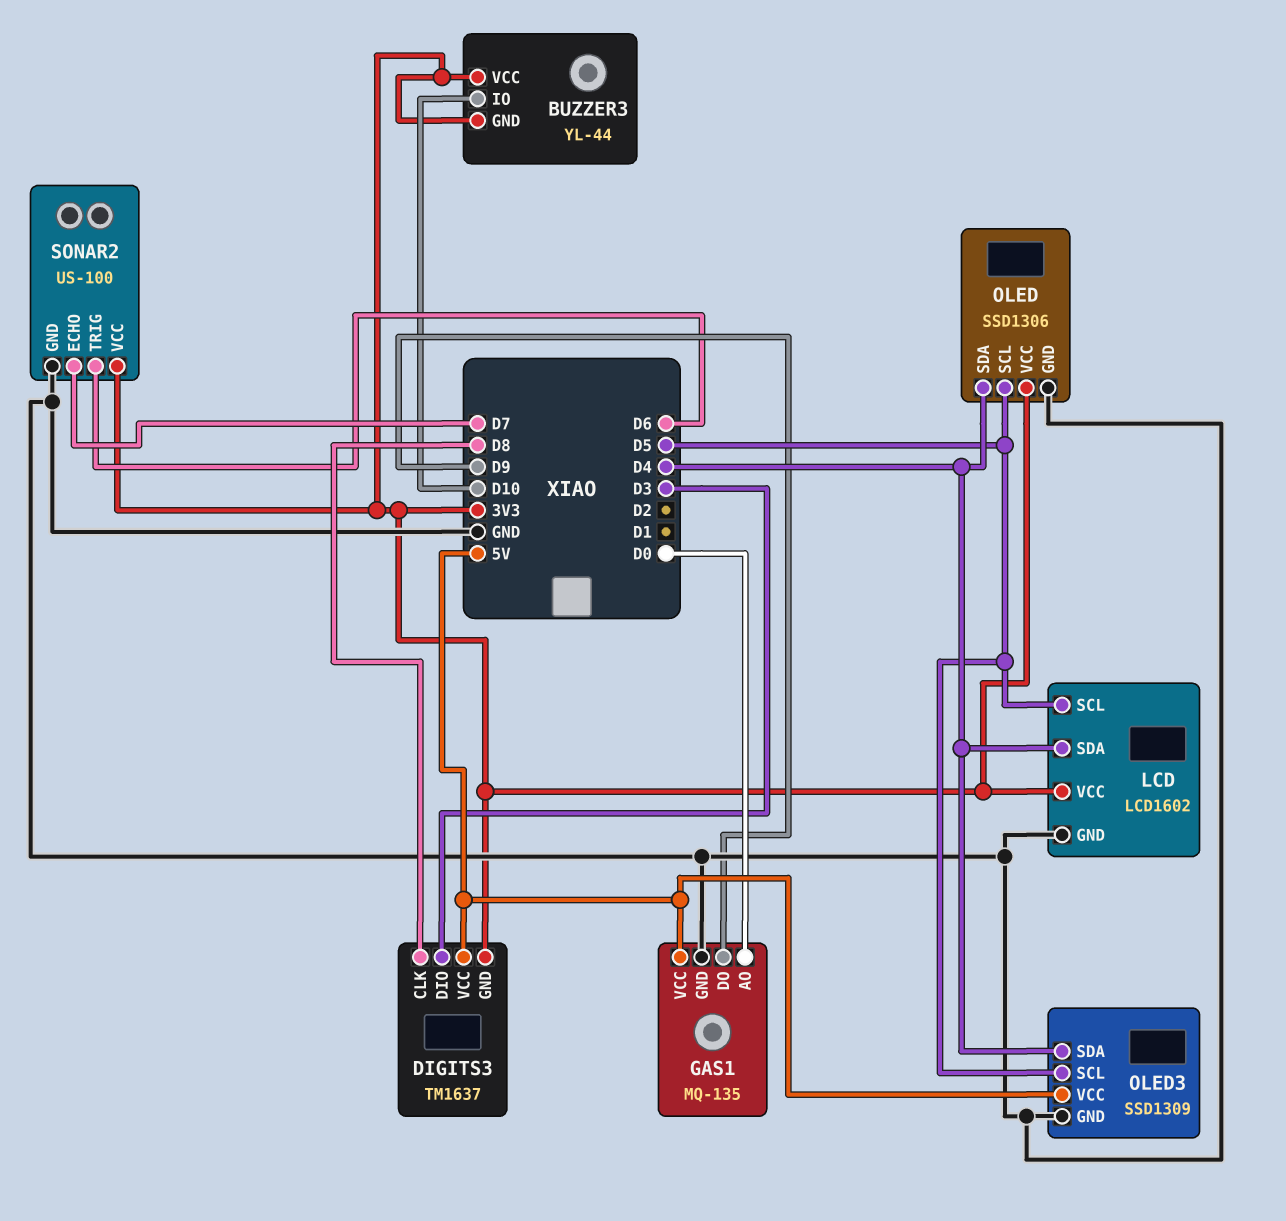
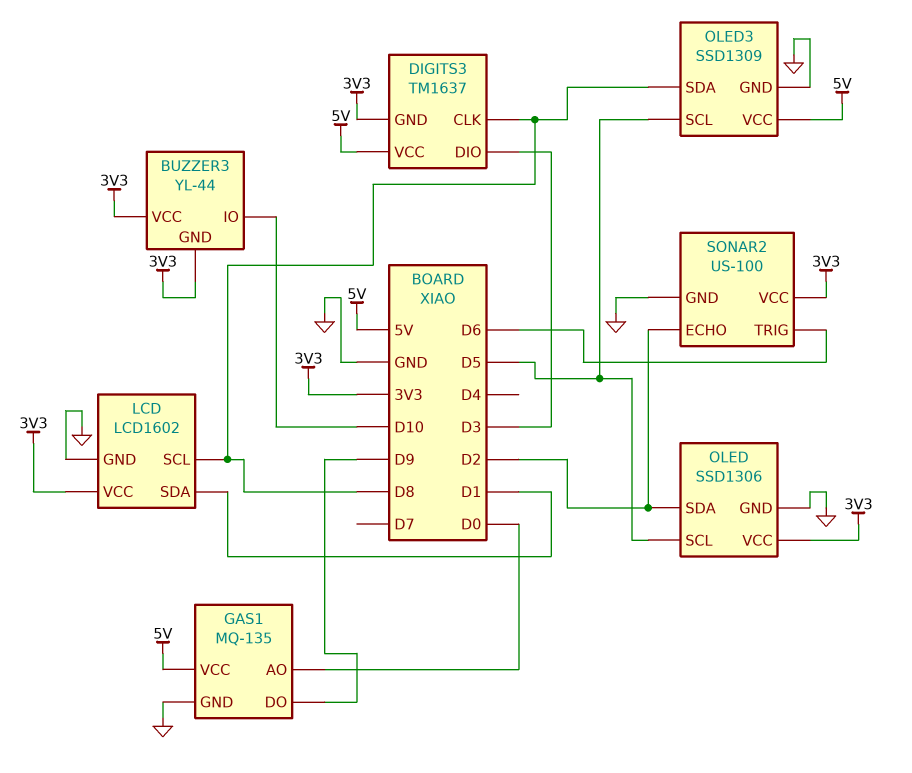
LCD pin SCL: D5 -> D8
LCD pin SDA: D4 -> D1
OLED pin SDA: D4 -> D2
OLED3 pin SDA: D4 -> D8
SONAR2 pin ECHO: D7 -> D2

